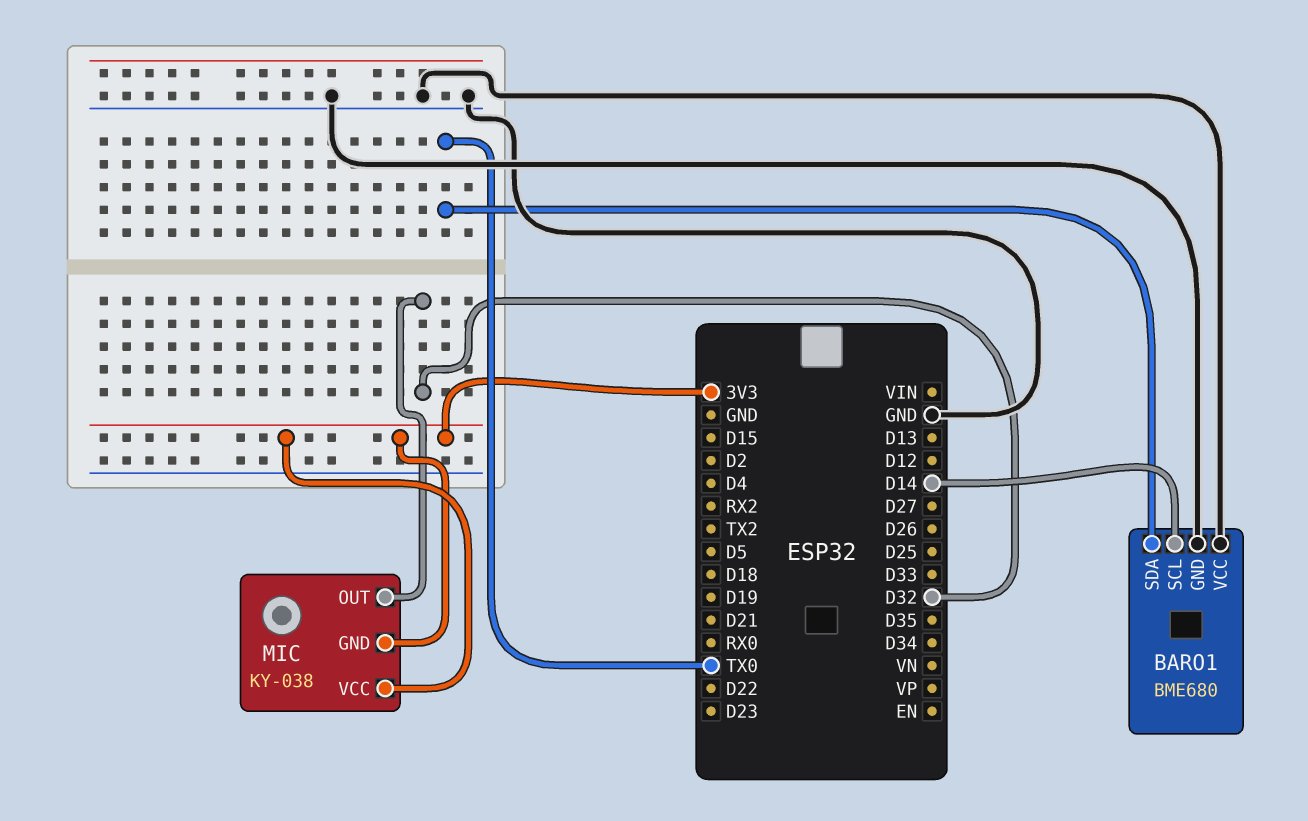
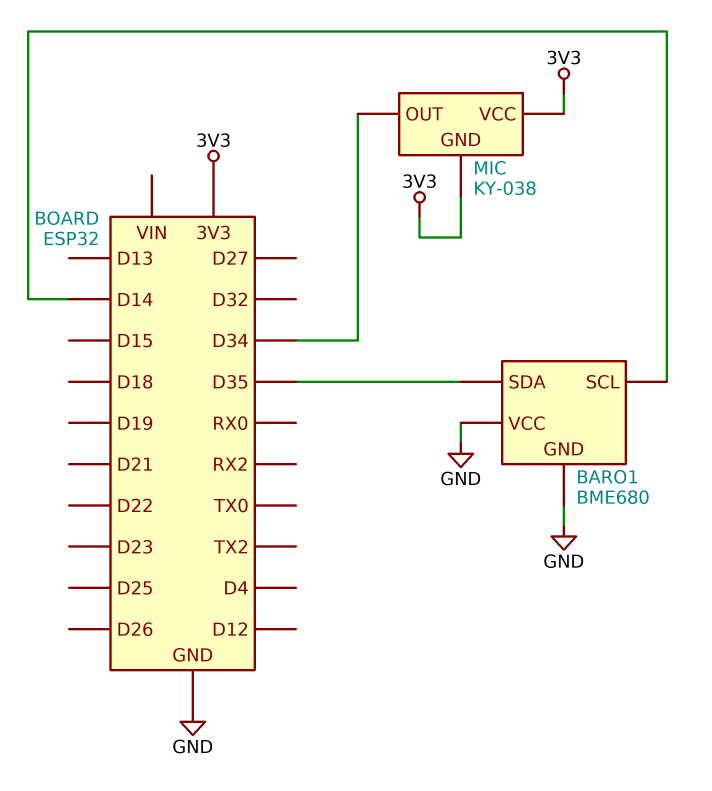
BARO1 pin SDA: TX0 -> D35
MIC pin OUT: D32 -> D34

